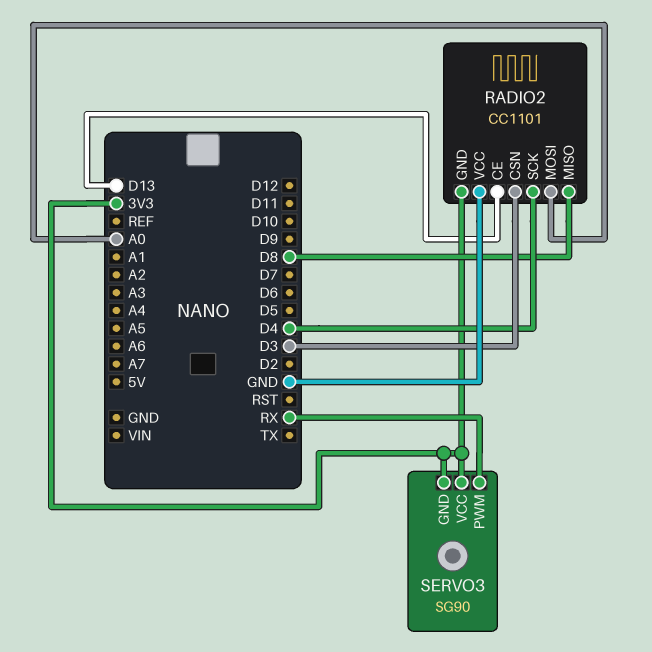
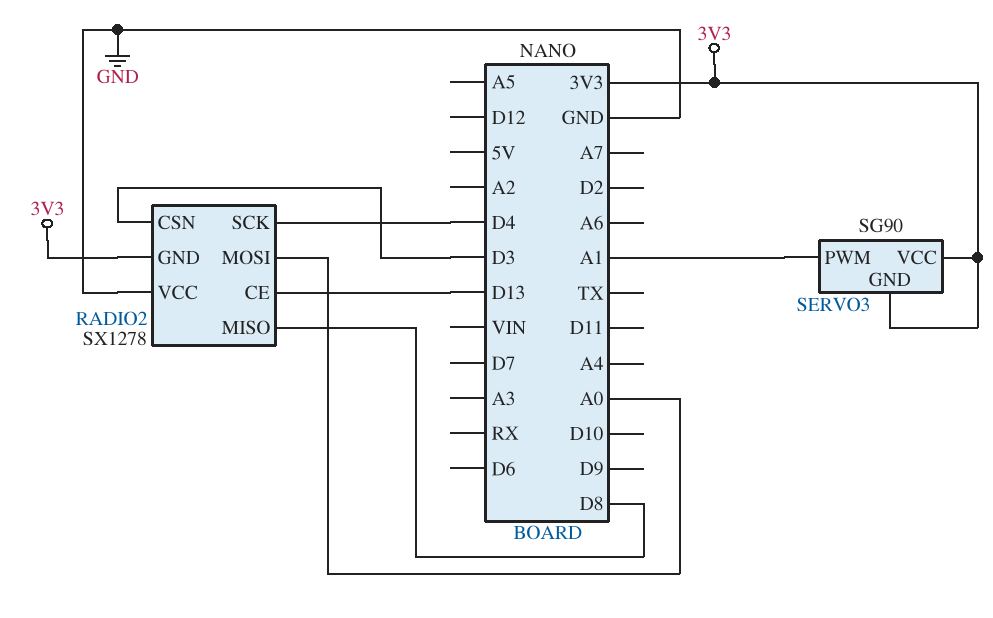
RADIO2: CC1101 -> SX1278
SERVO3 pin PWM: RX -> A1

